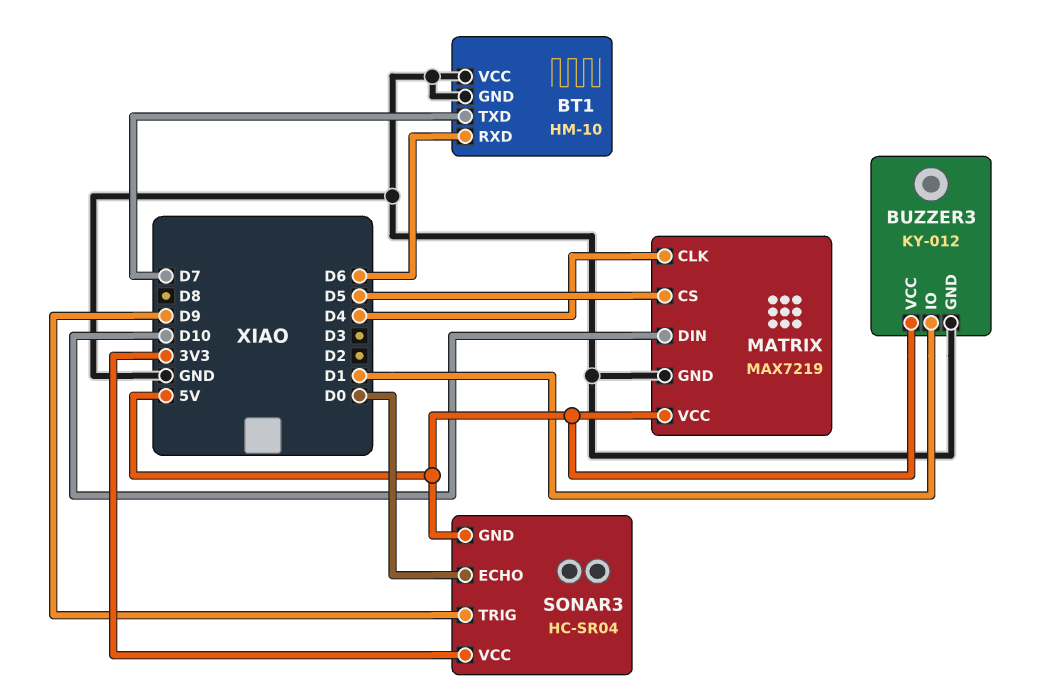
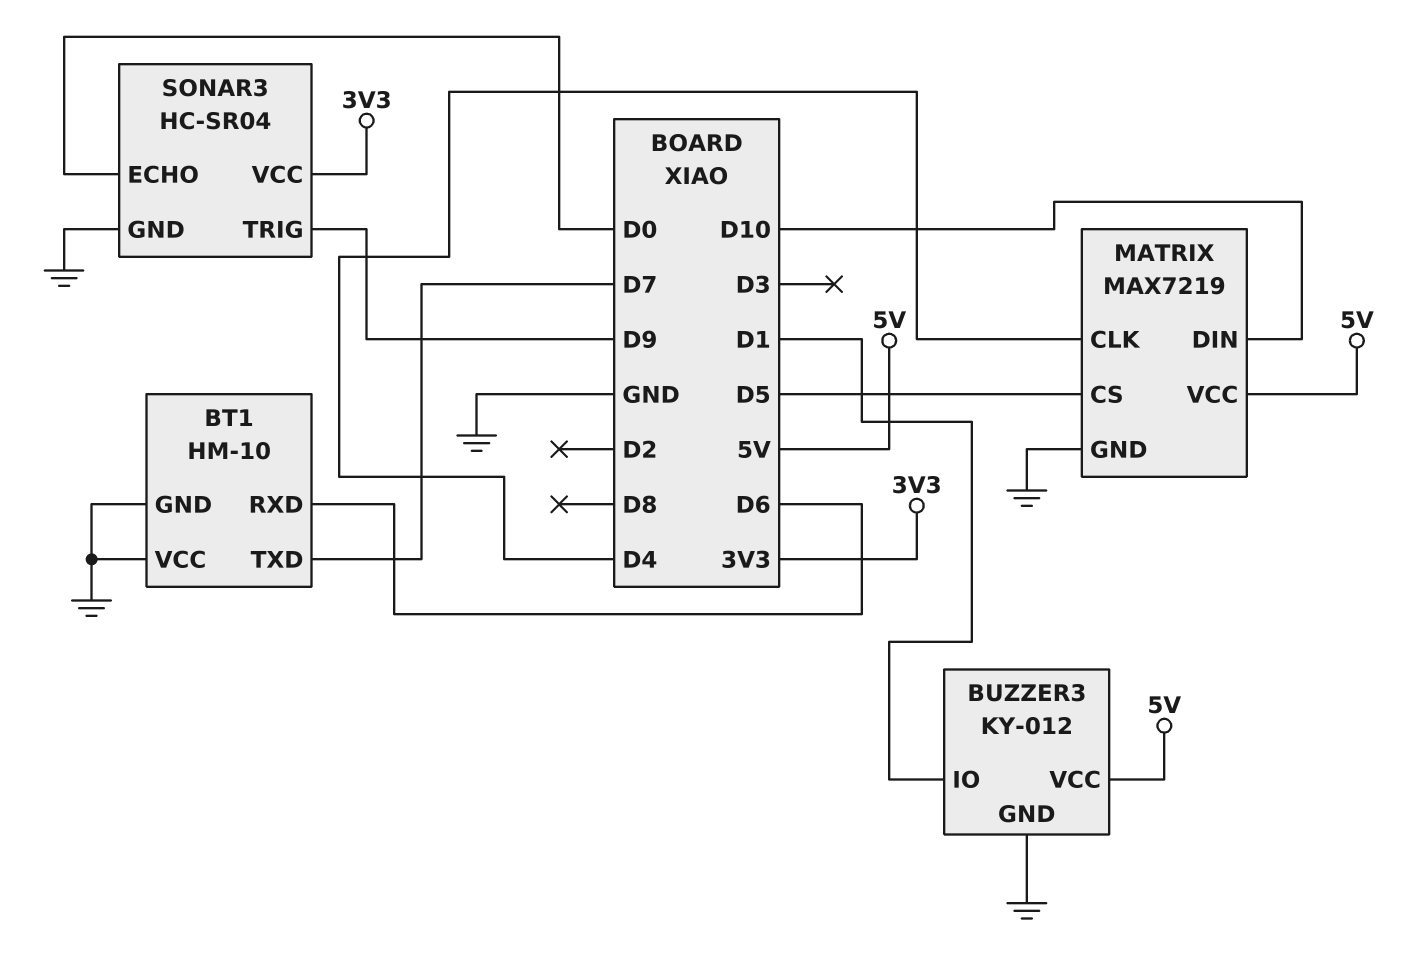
SONAR3 pin GND: 5V -> GND

